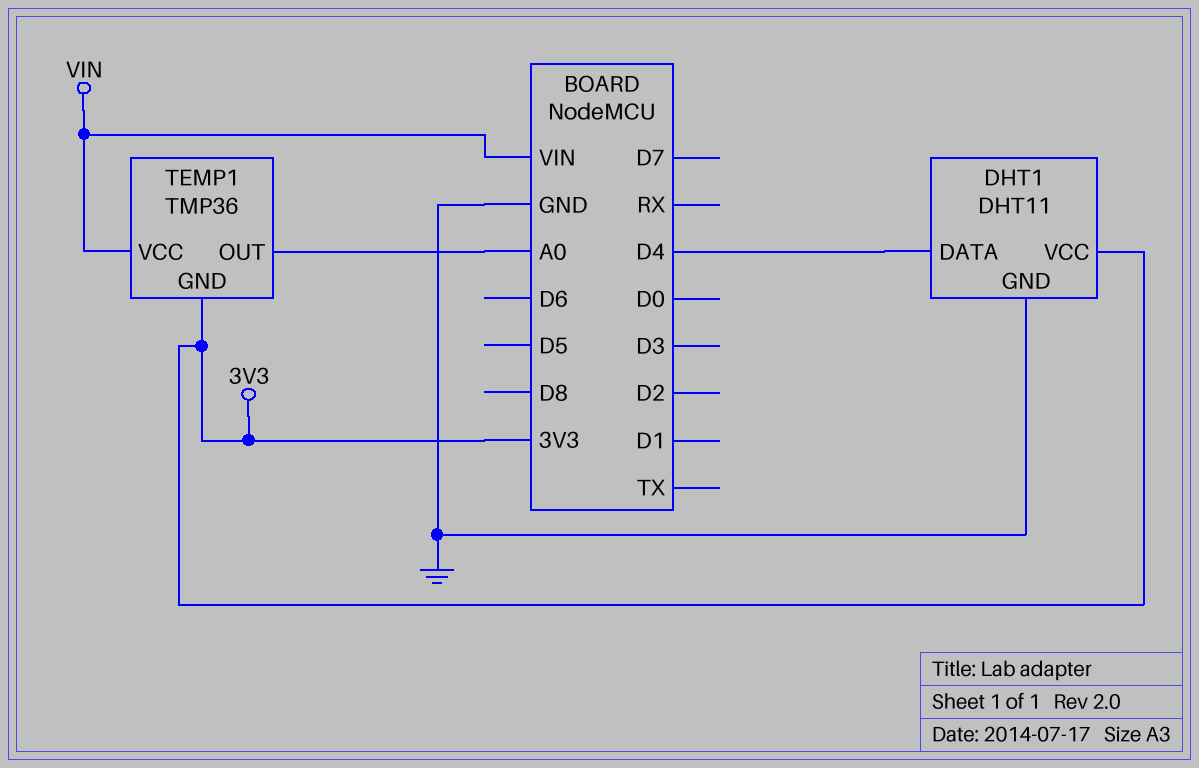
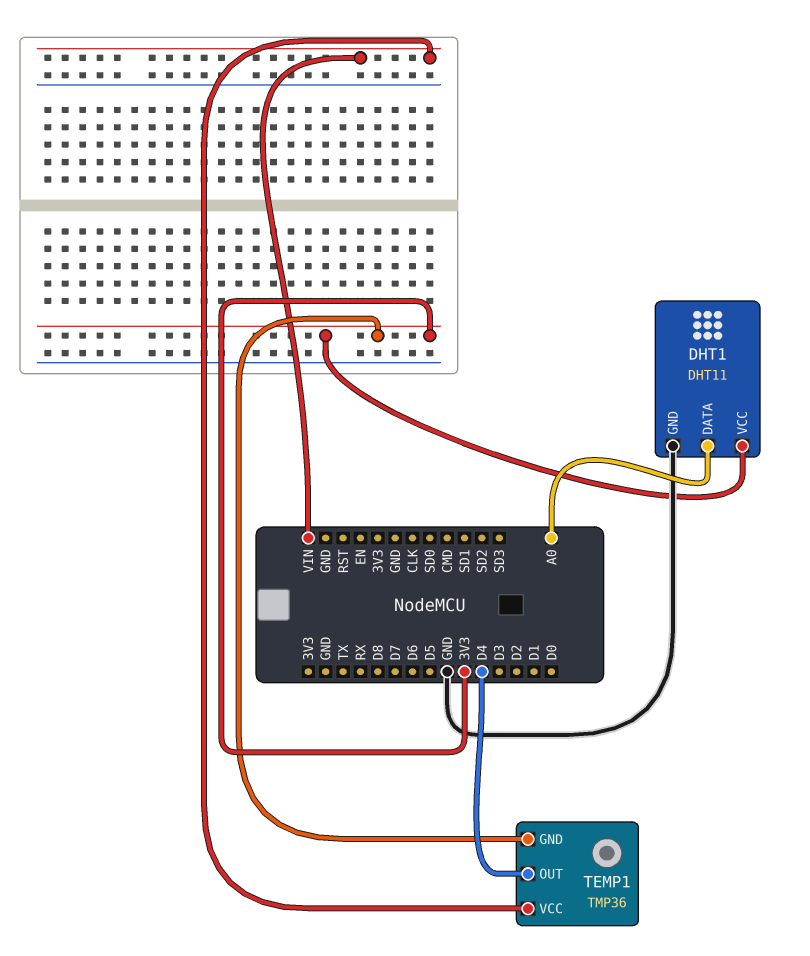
DHT1 pin DATA: D4 -> A0
TEMP1 pin OUT: A0 -> D4

